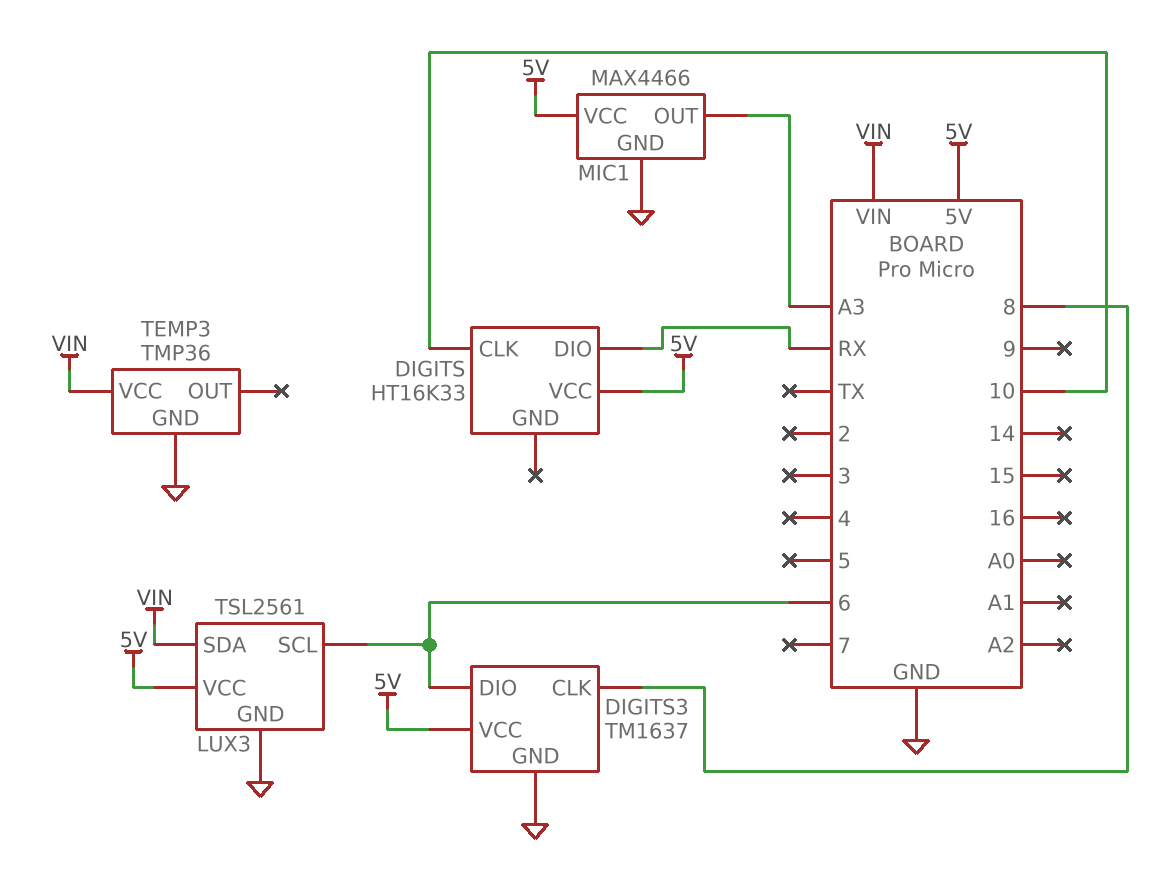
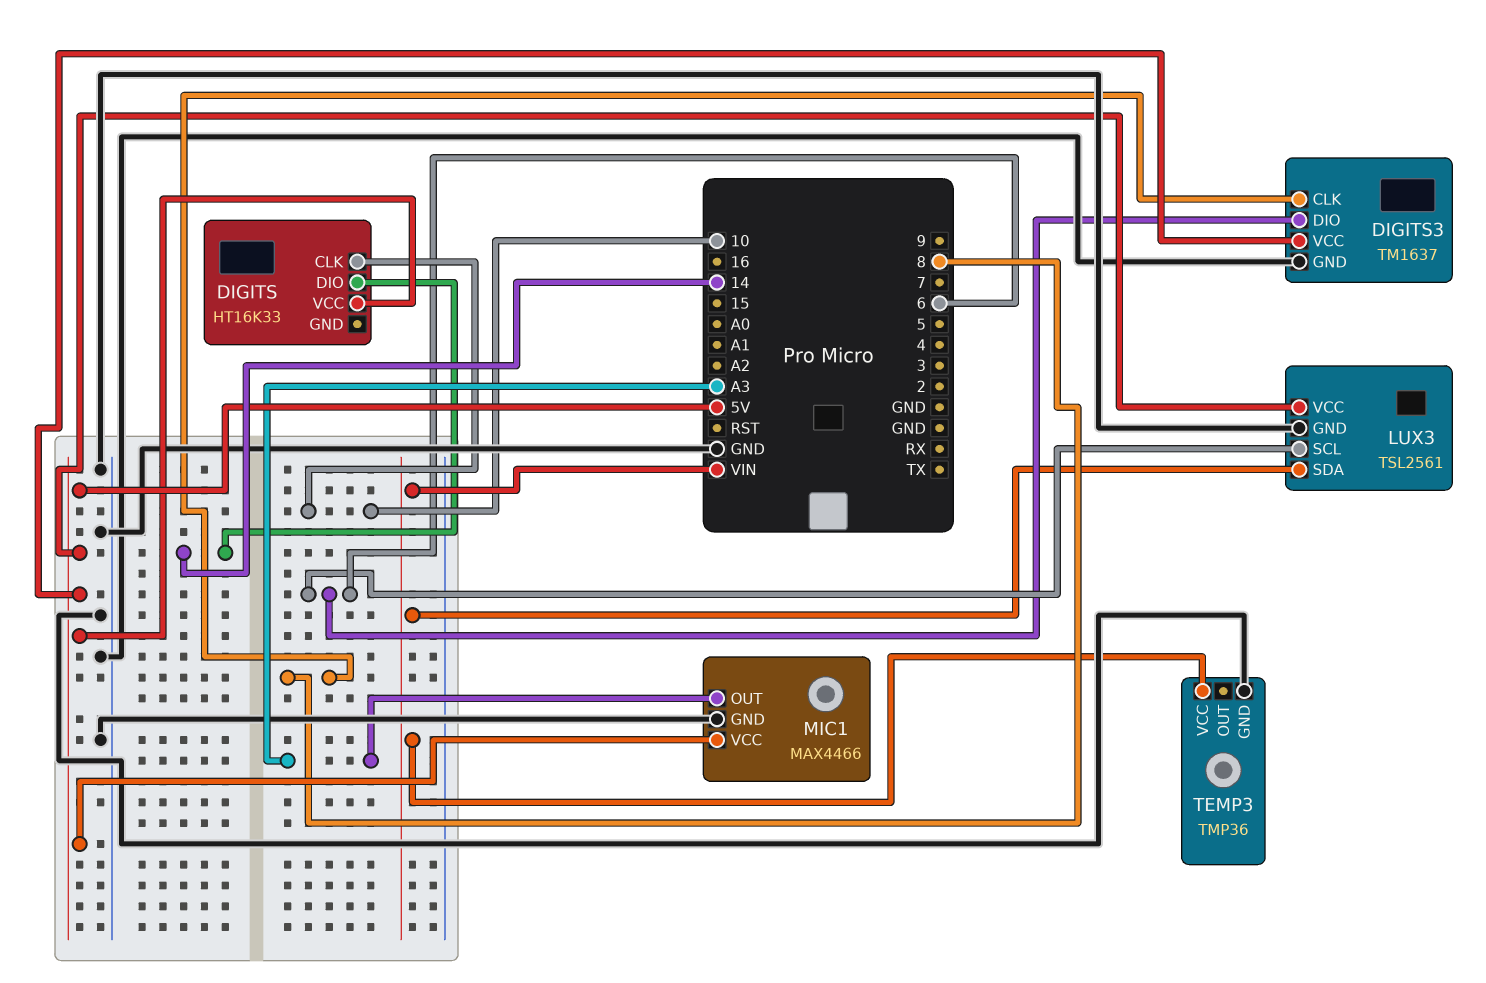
DIGITS pin DIO: RX -> 14

